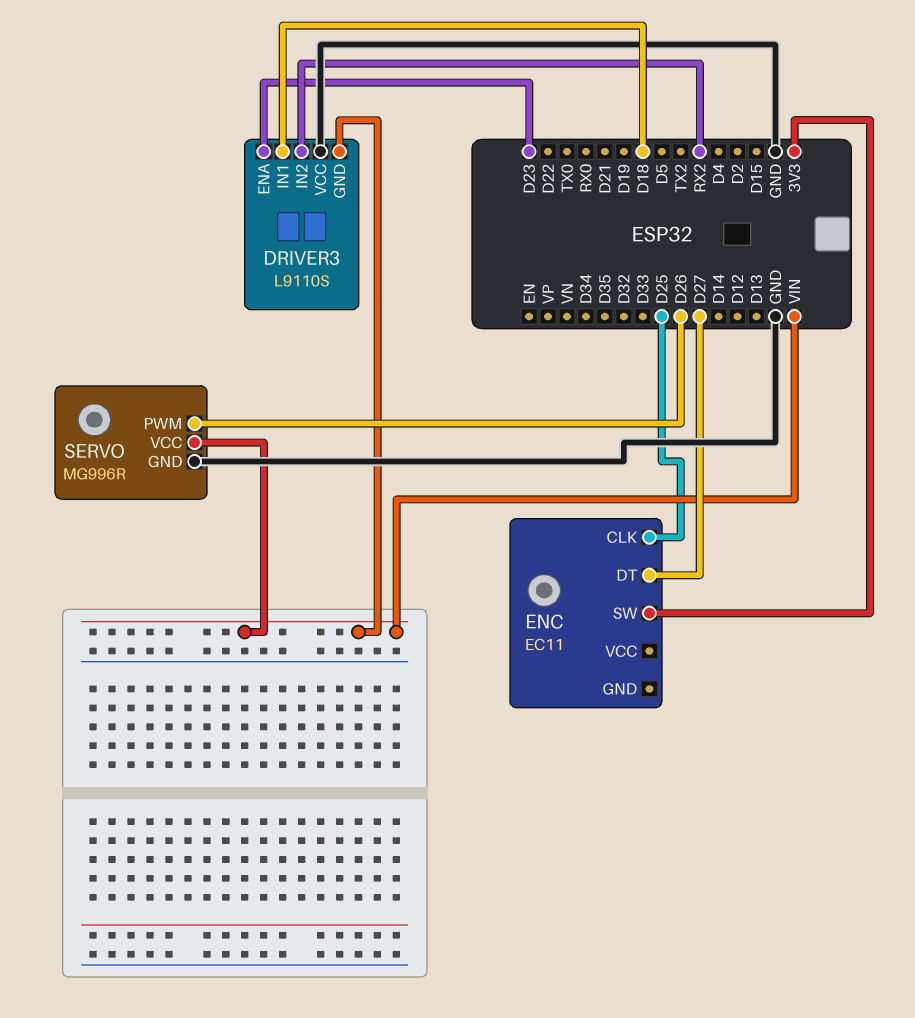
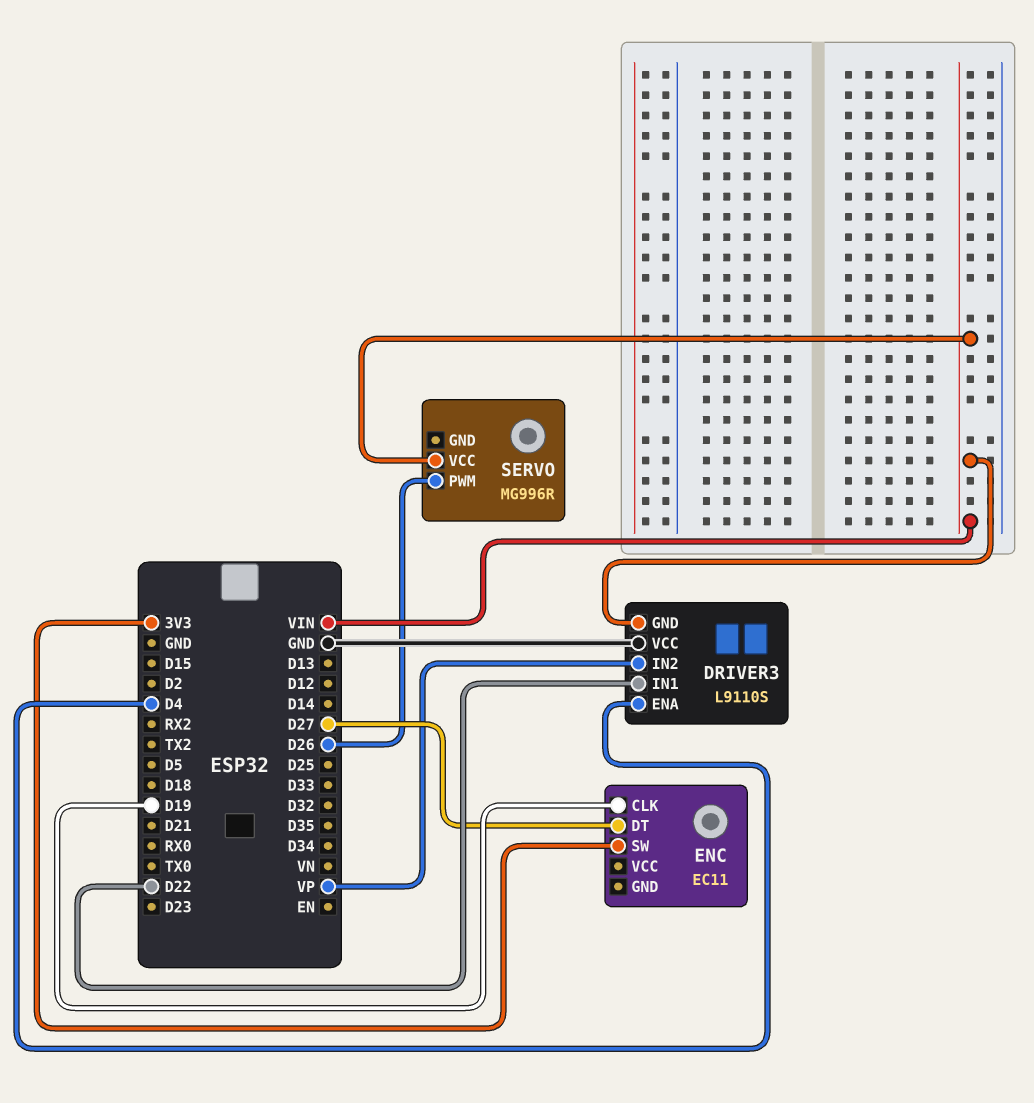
DRIVER3 pin ENA: D23 -> D4
DRIVER3 pin IN1: D18 -> D22
DRIVER3 pin IN2: RX2 -> VP
ENC pin CLK: D25 -> D19
SERVO pin GND: GND -> none

